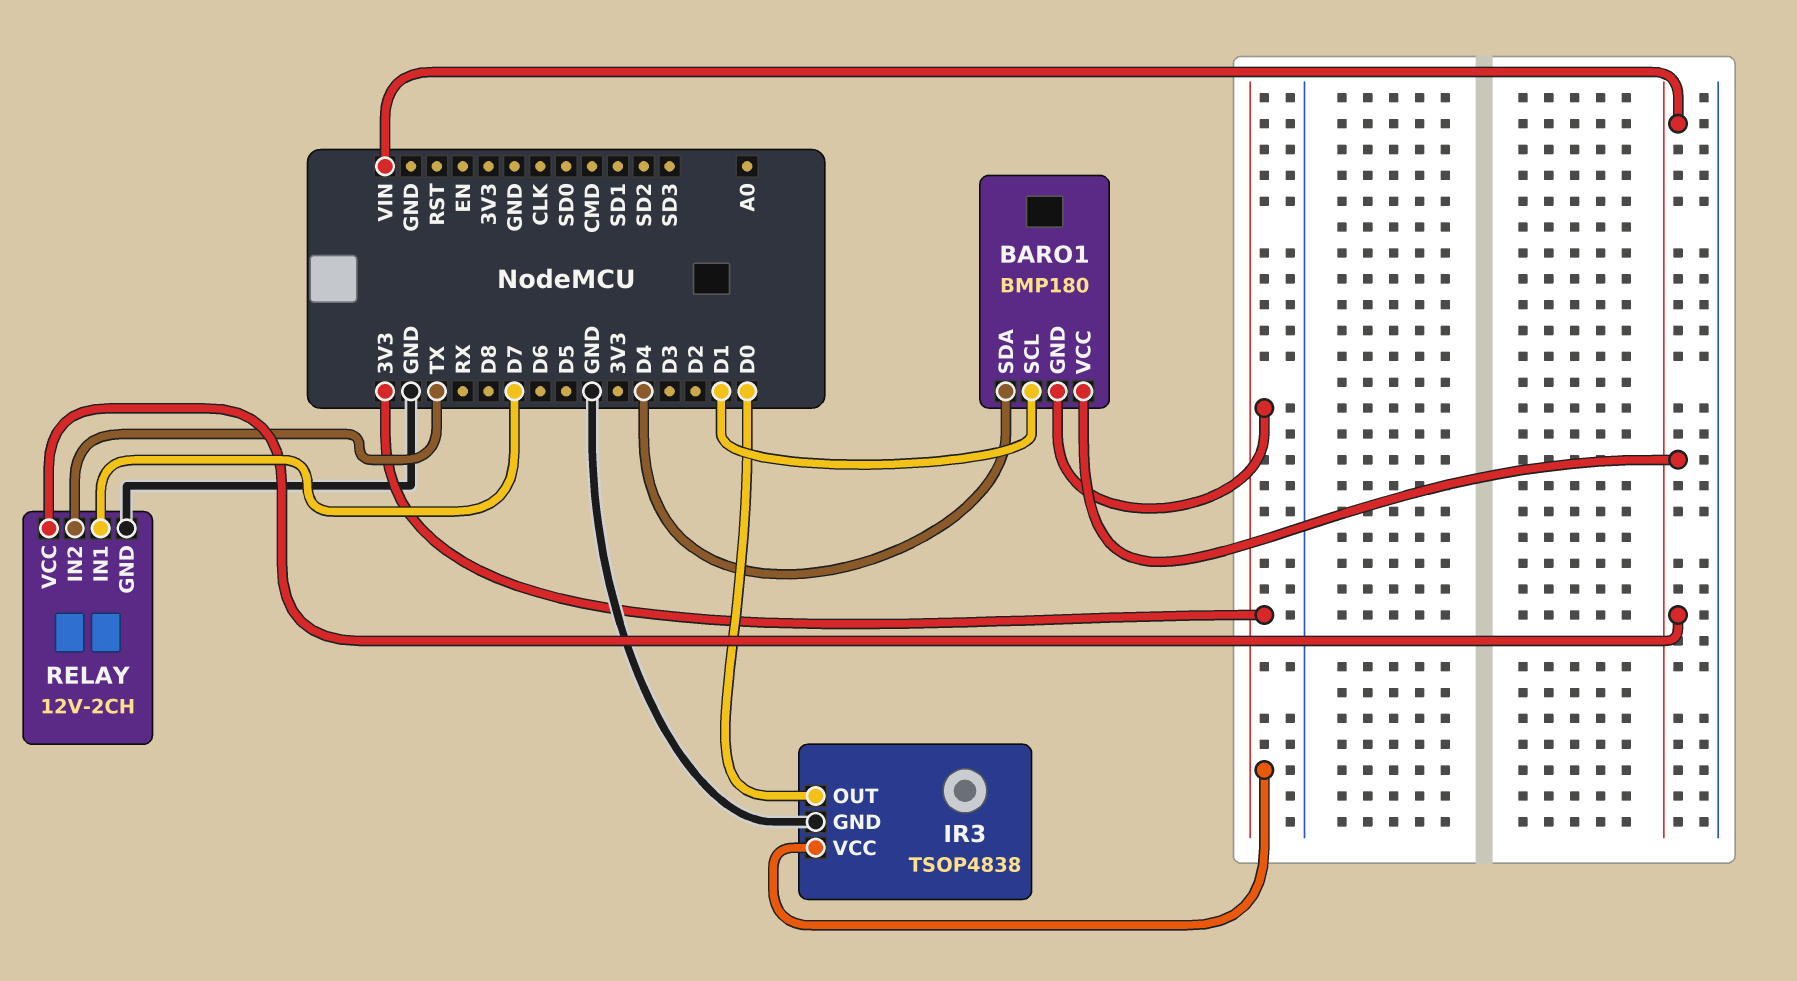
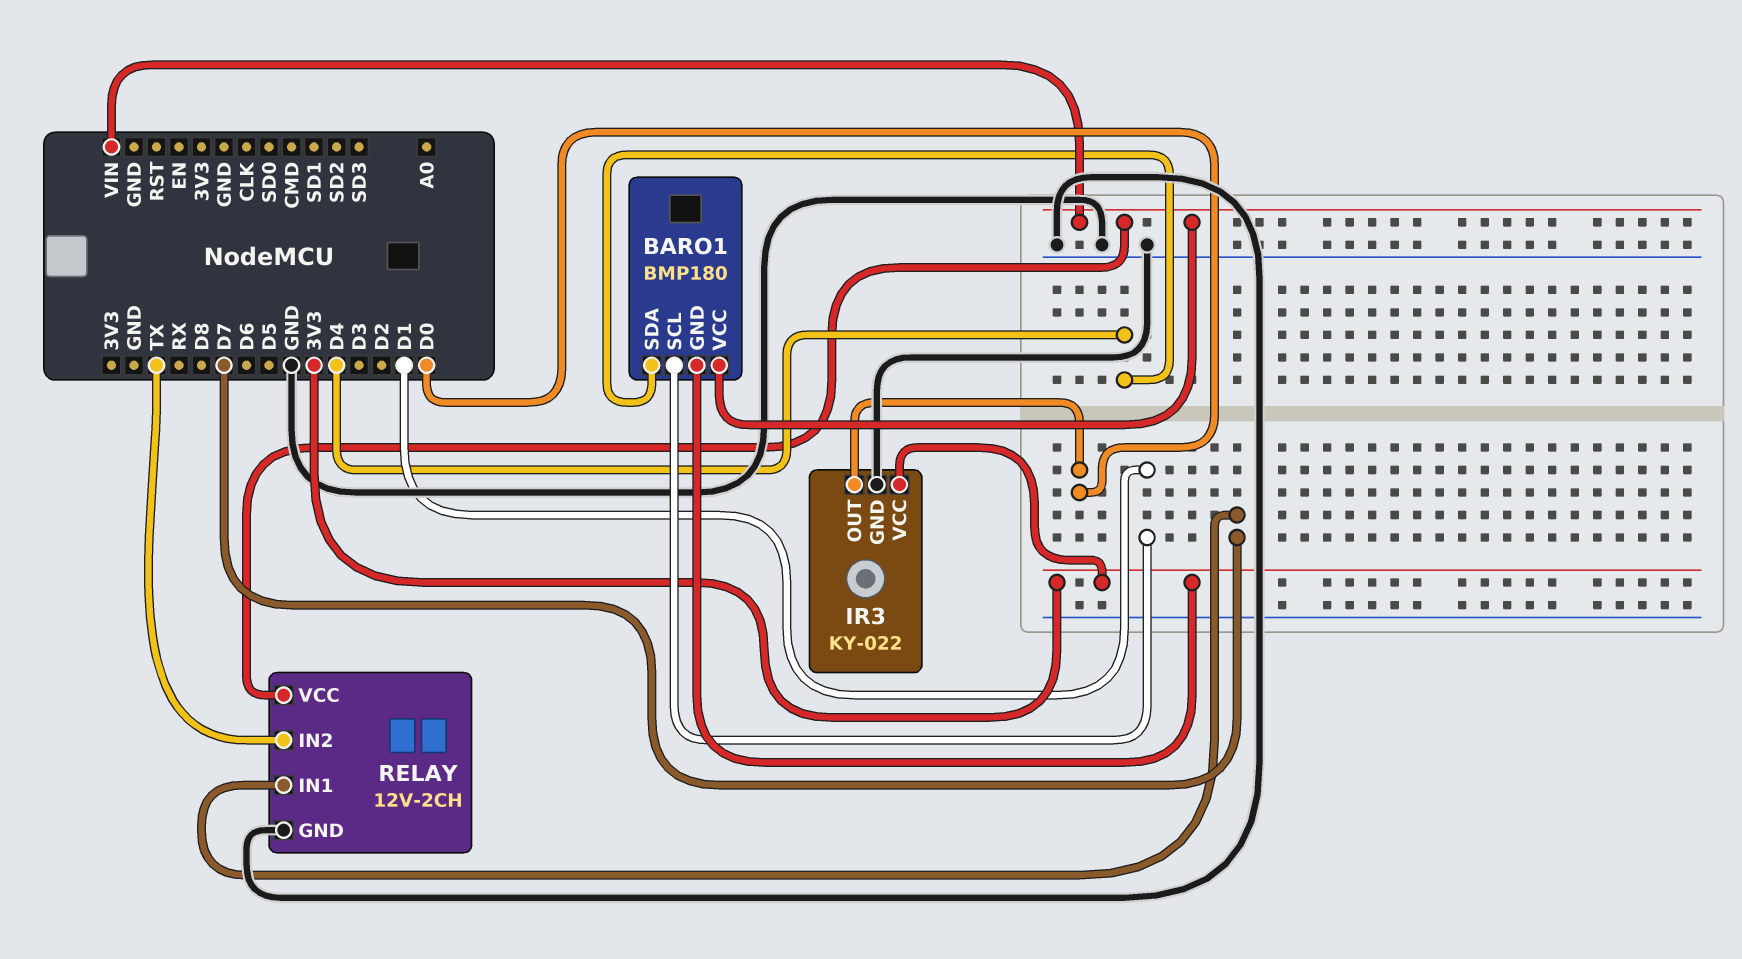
IR3: TSOP4838 -> KY-022

